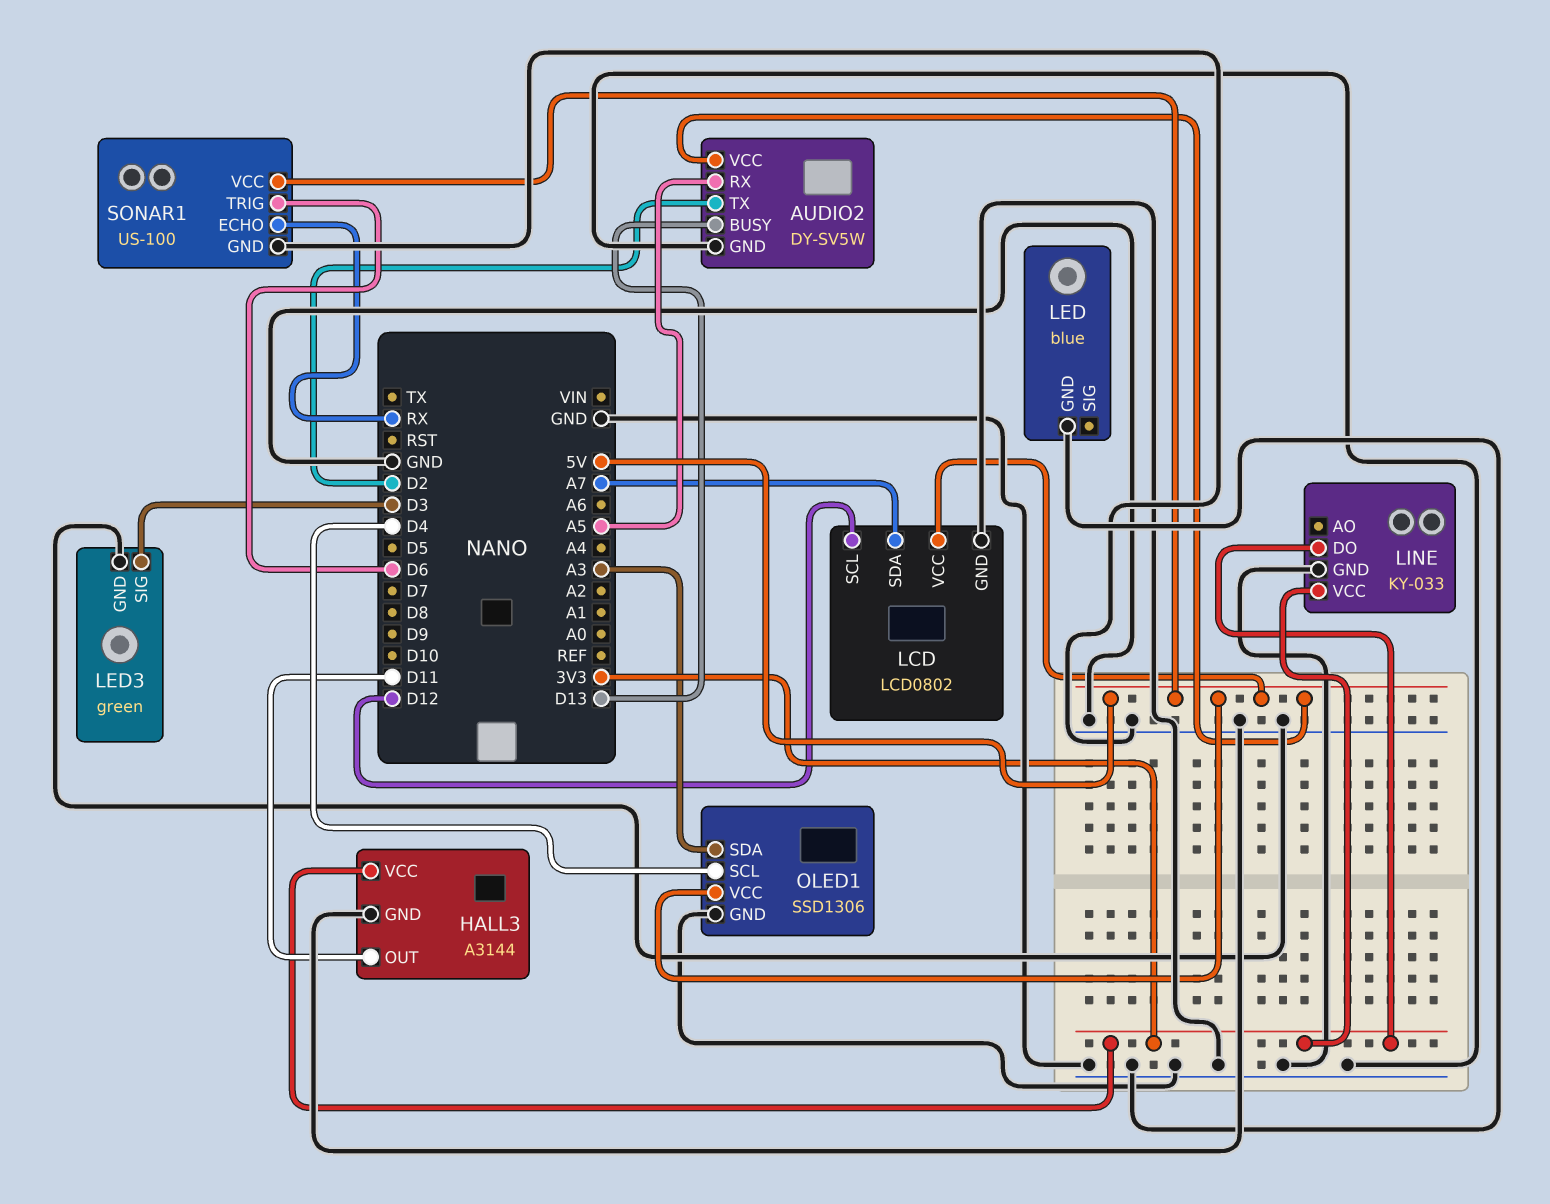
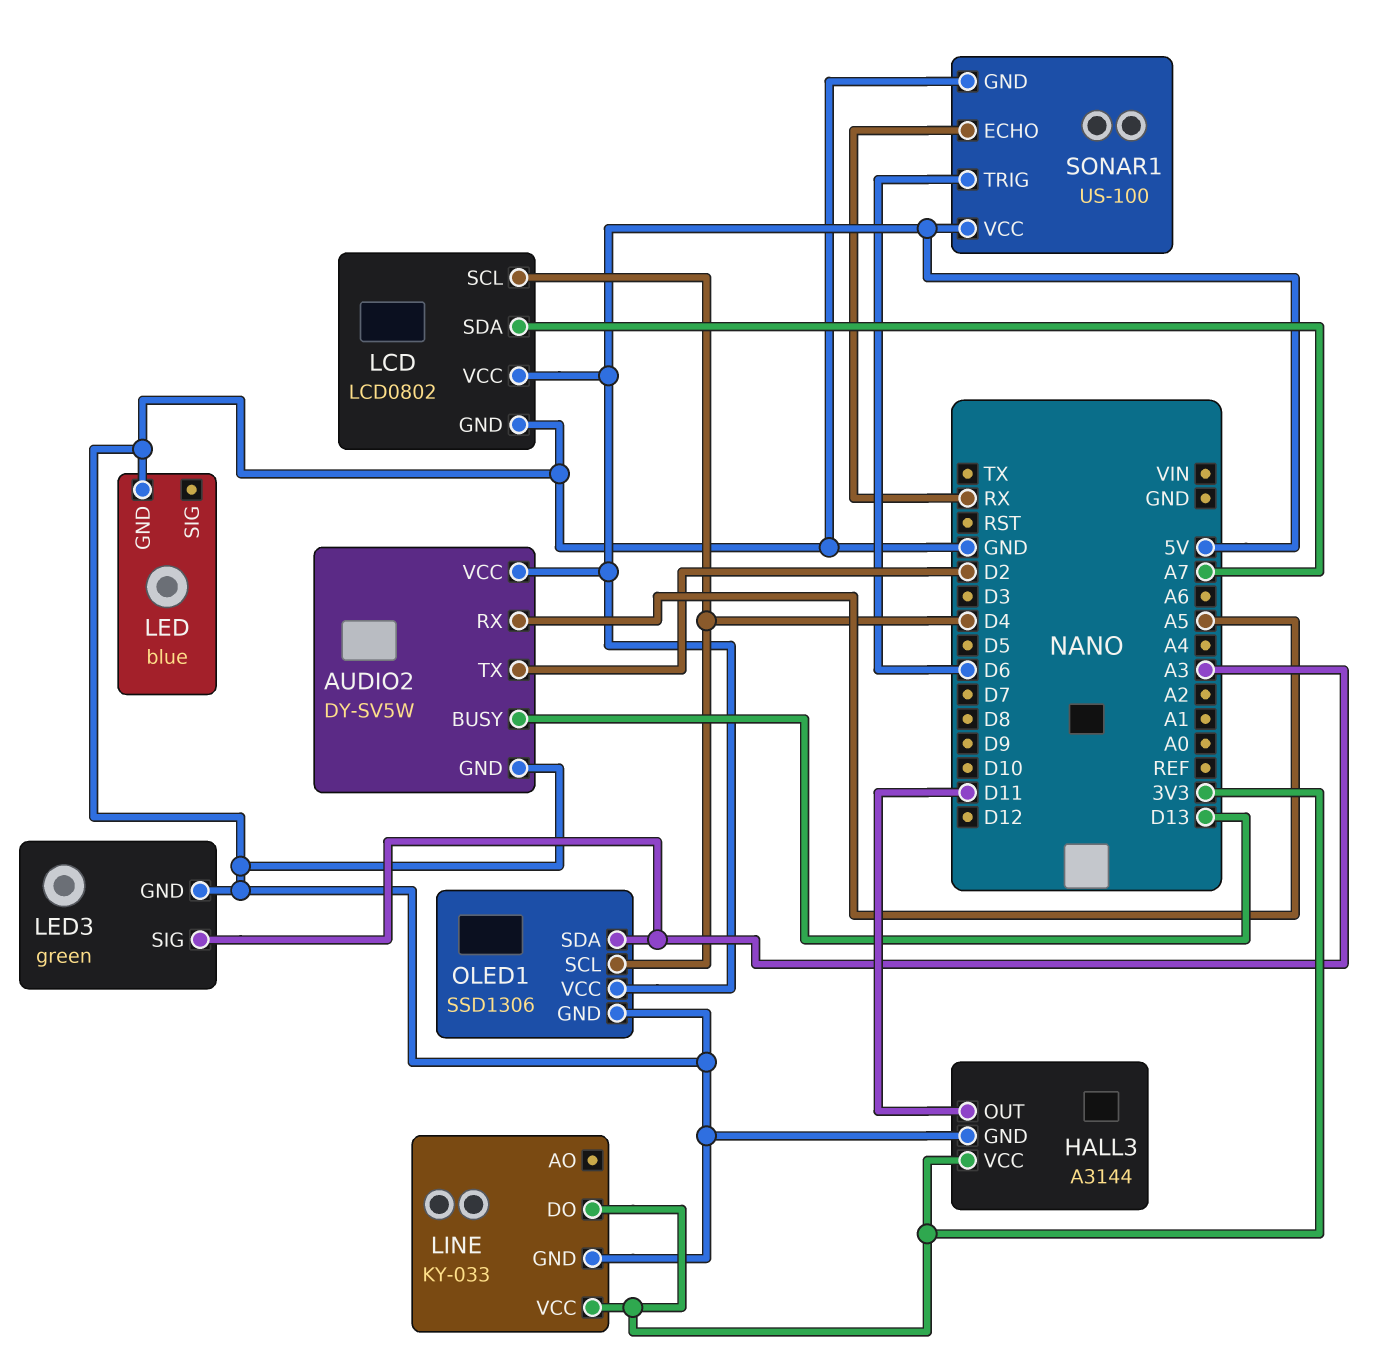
LCD pin SCL: D12 -> D4
LED3 pin SIG: D3 -> A3

